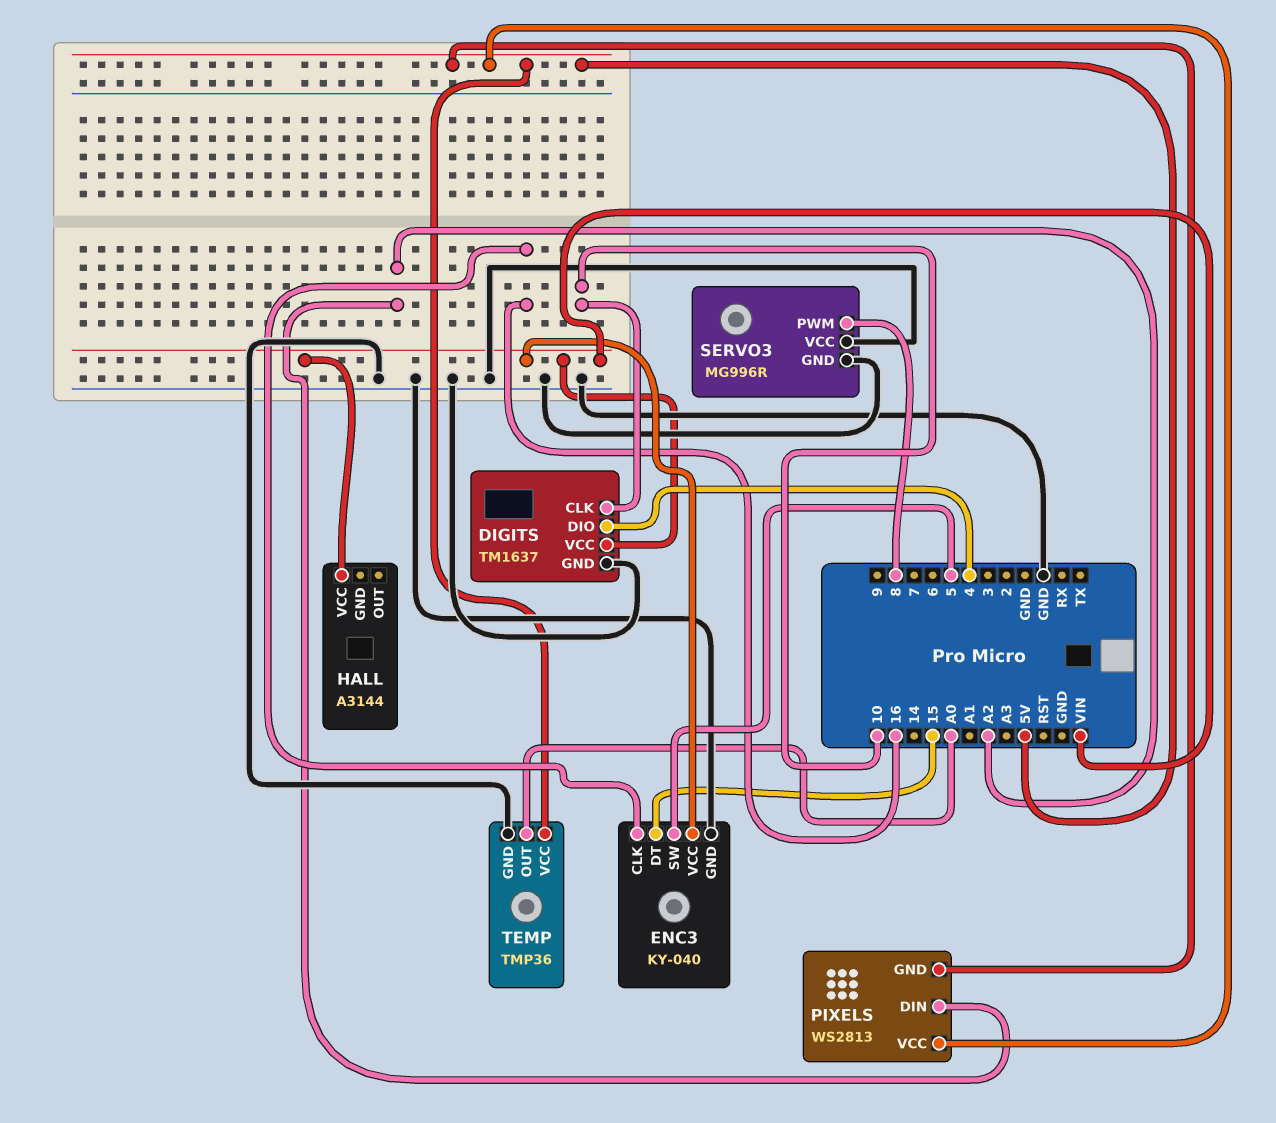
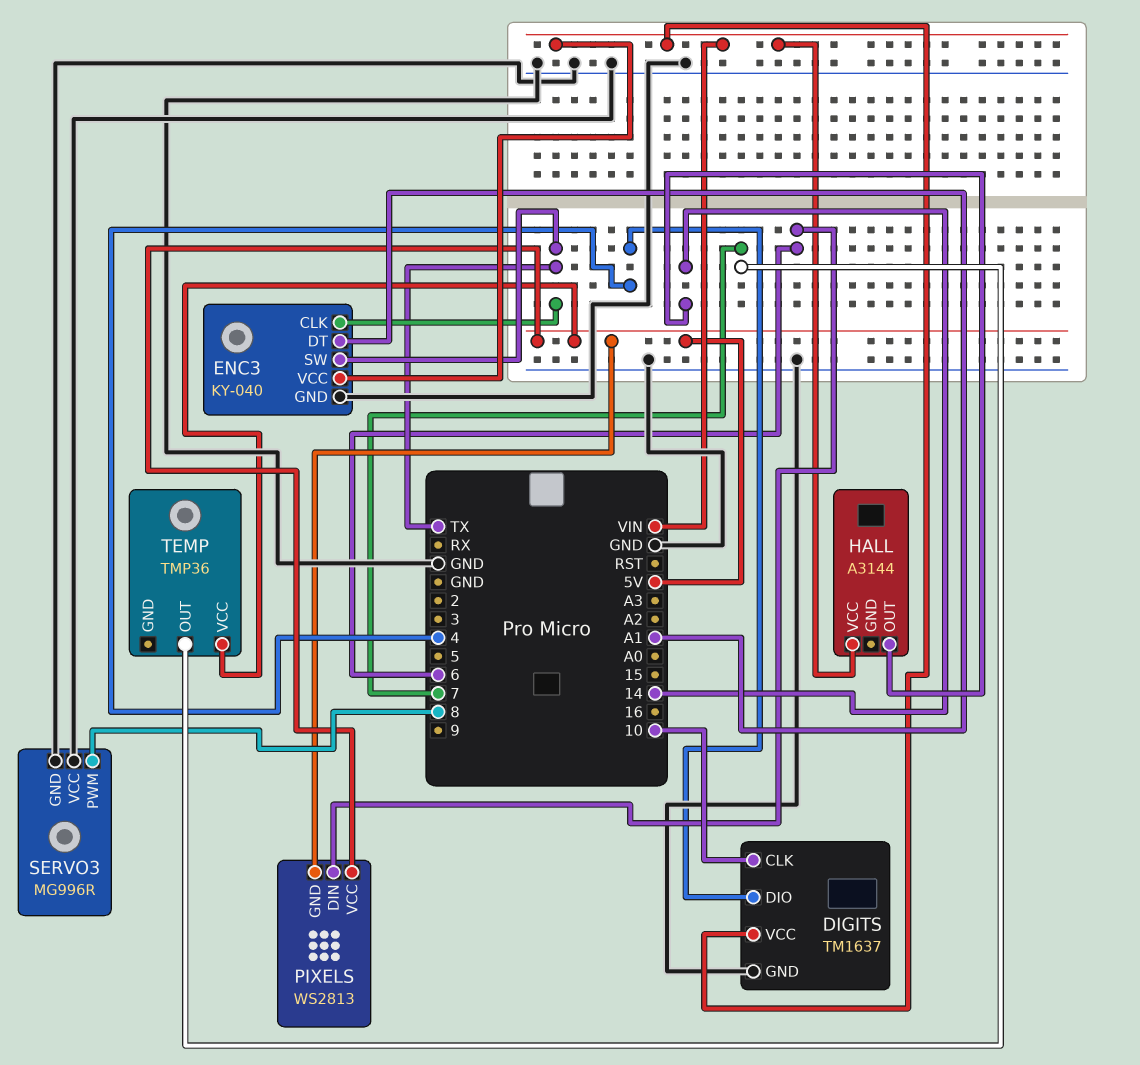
ENC3 pin CLK: 16 -> TX
ENC3 pin DT: 15 -> A1
ENC3 pin SW: 5 -> TX
HALL pin OUT: none -> 14
PIXELS pin DIN: A2 -> 6
TEMP pin GND: GND -> none
TEMP pin OUT: A0 -> 7

